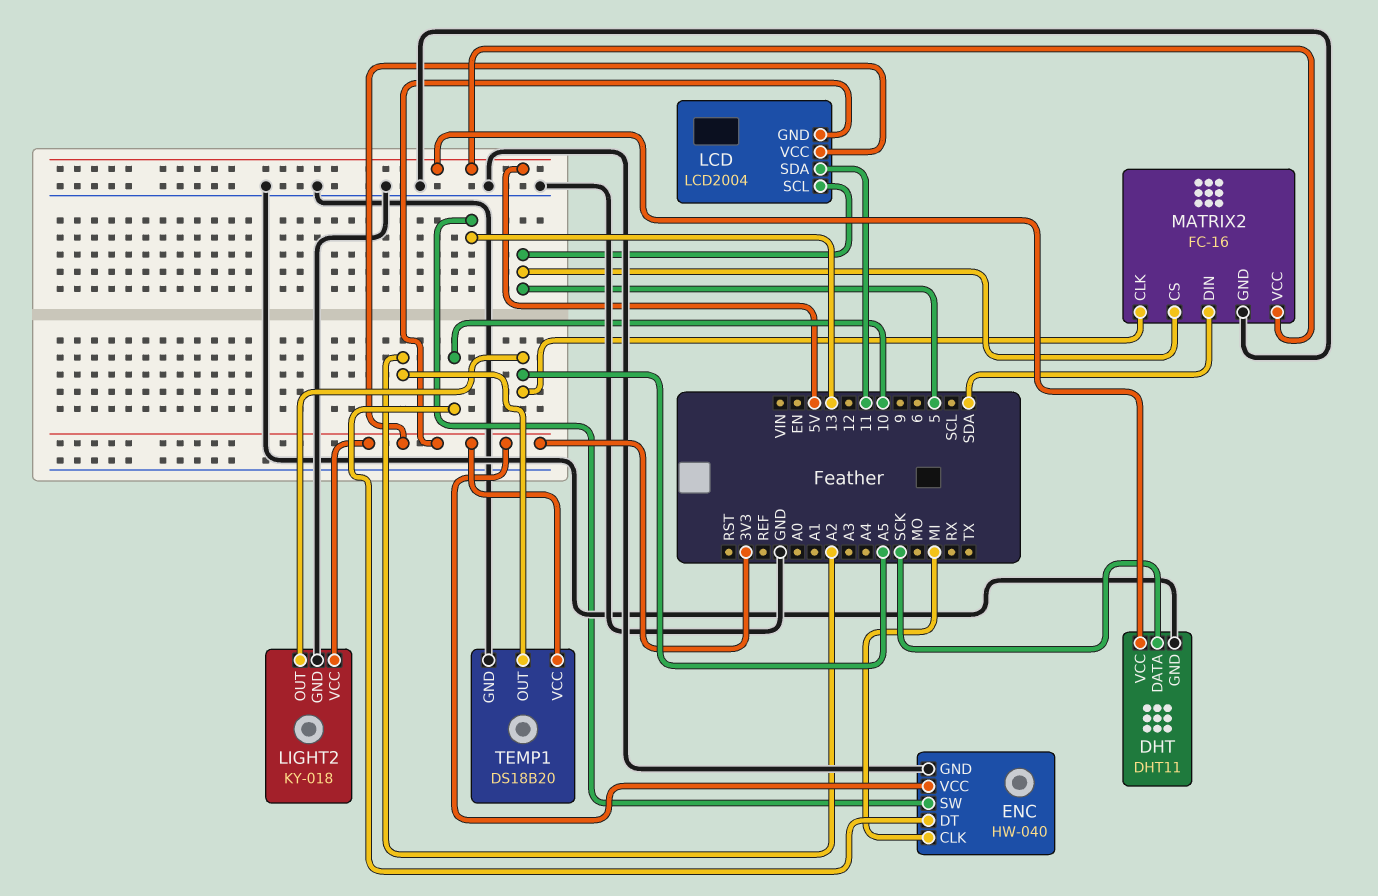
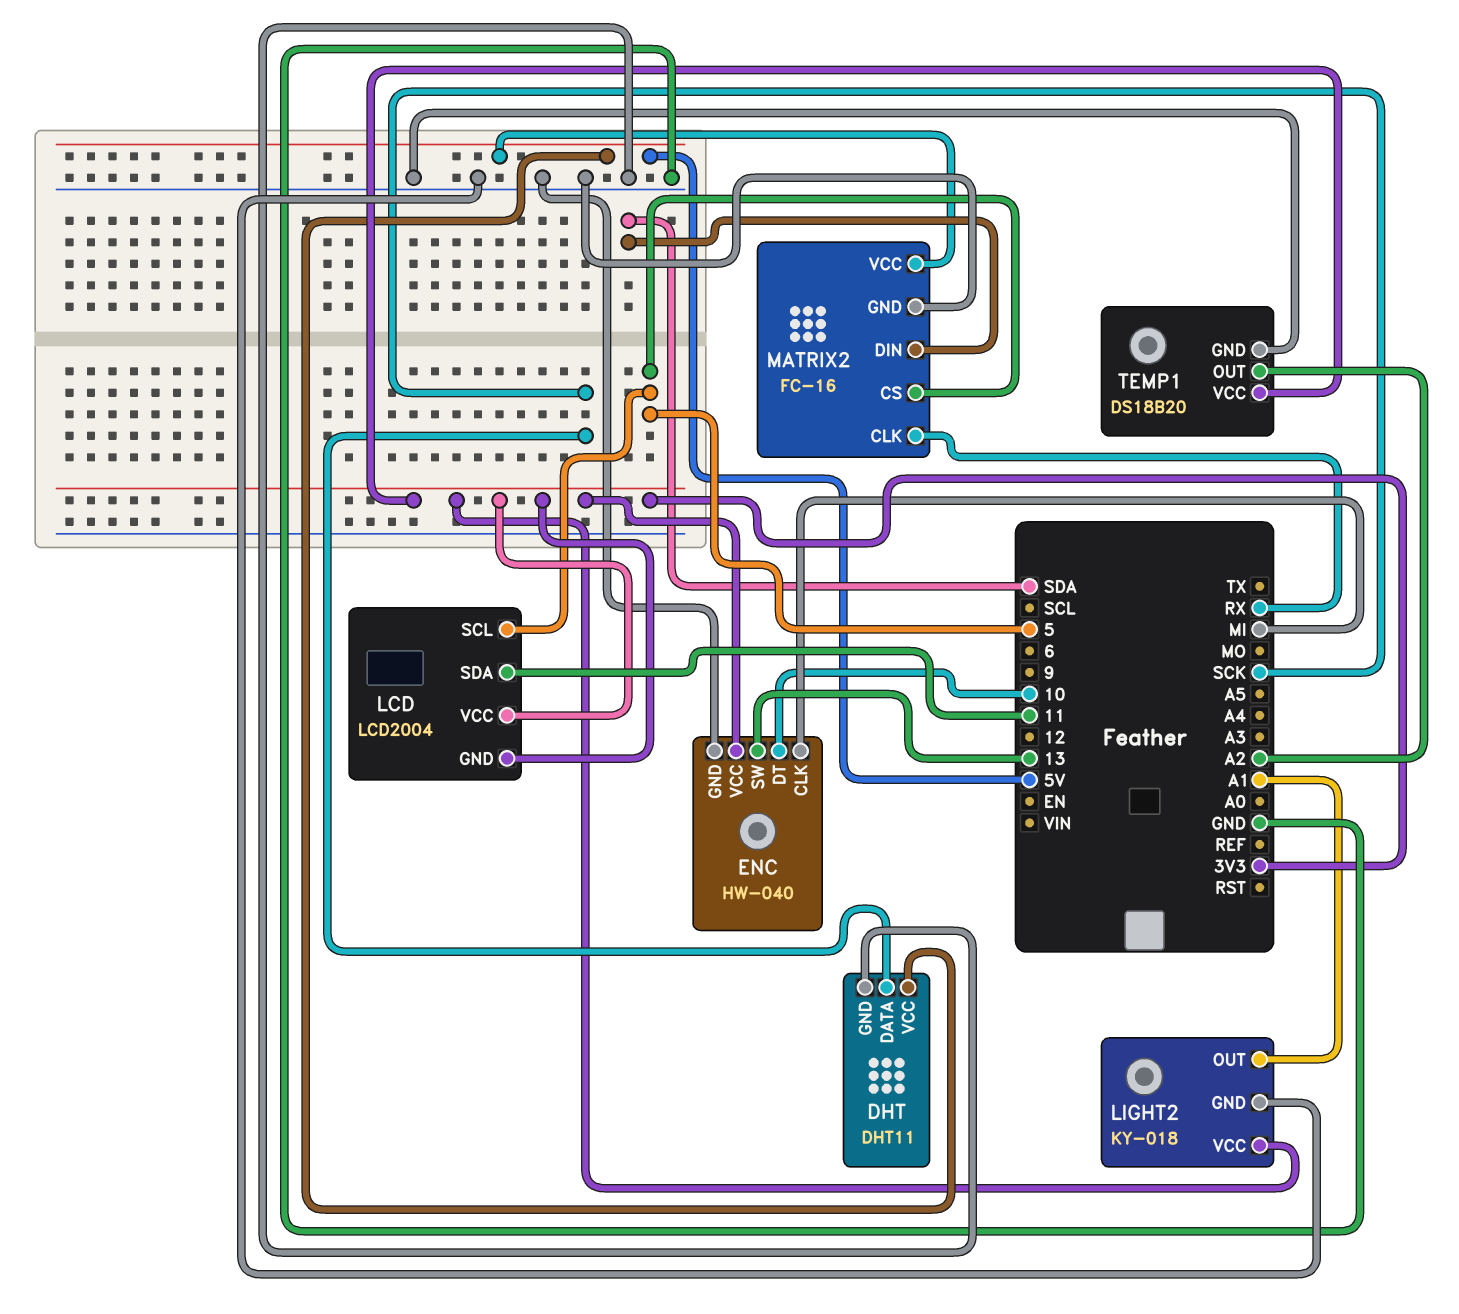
LIGHT2 pin OUT: A5 -> A1
MATRIX2 pin CLK: A5 -> RX

